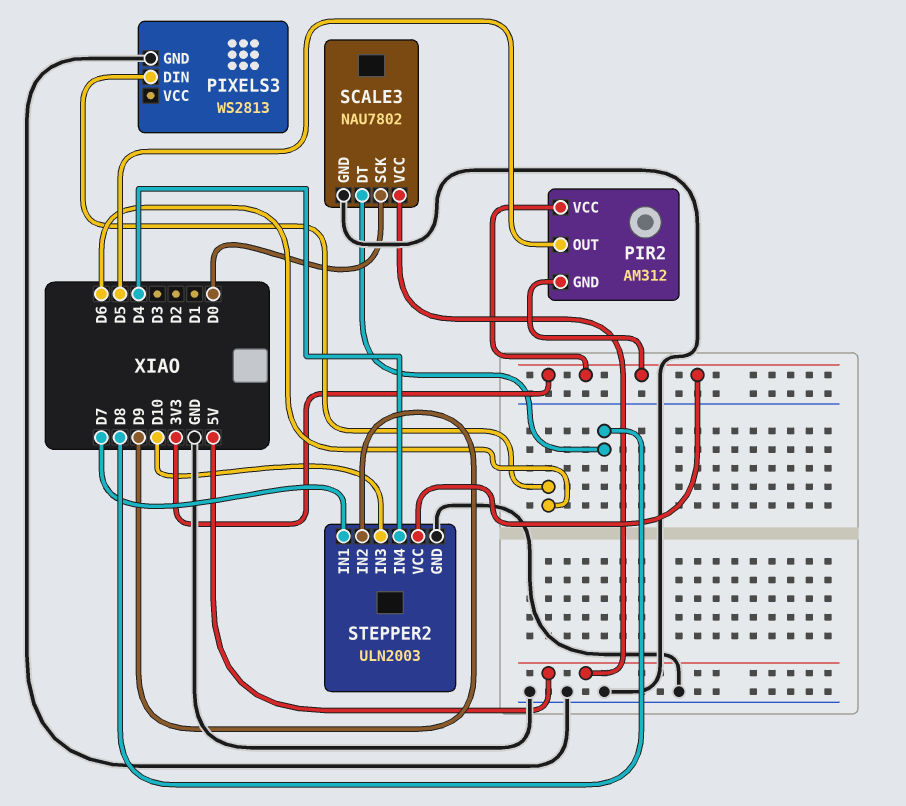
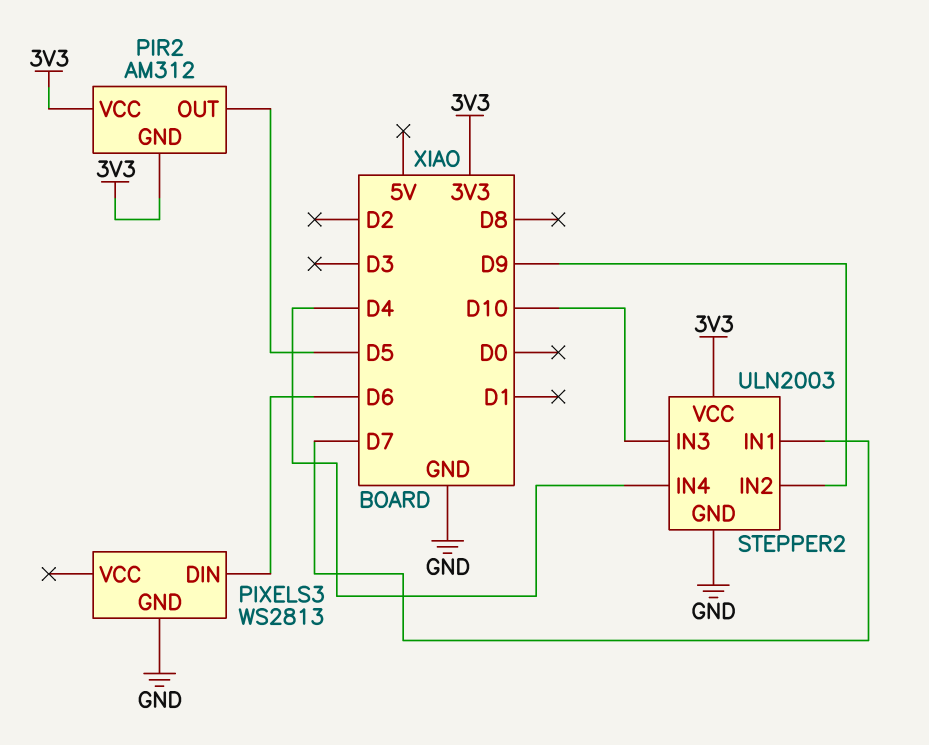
SCALE3: NAU7802 -> none
SCALE3 pin DT: D8 -> none
SCALE3 pin GND: GND -> none
SCALE3 pin SCK: D0 -> none
SCALE3 pin VCC: 5V -> none

